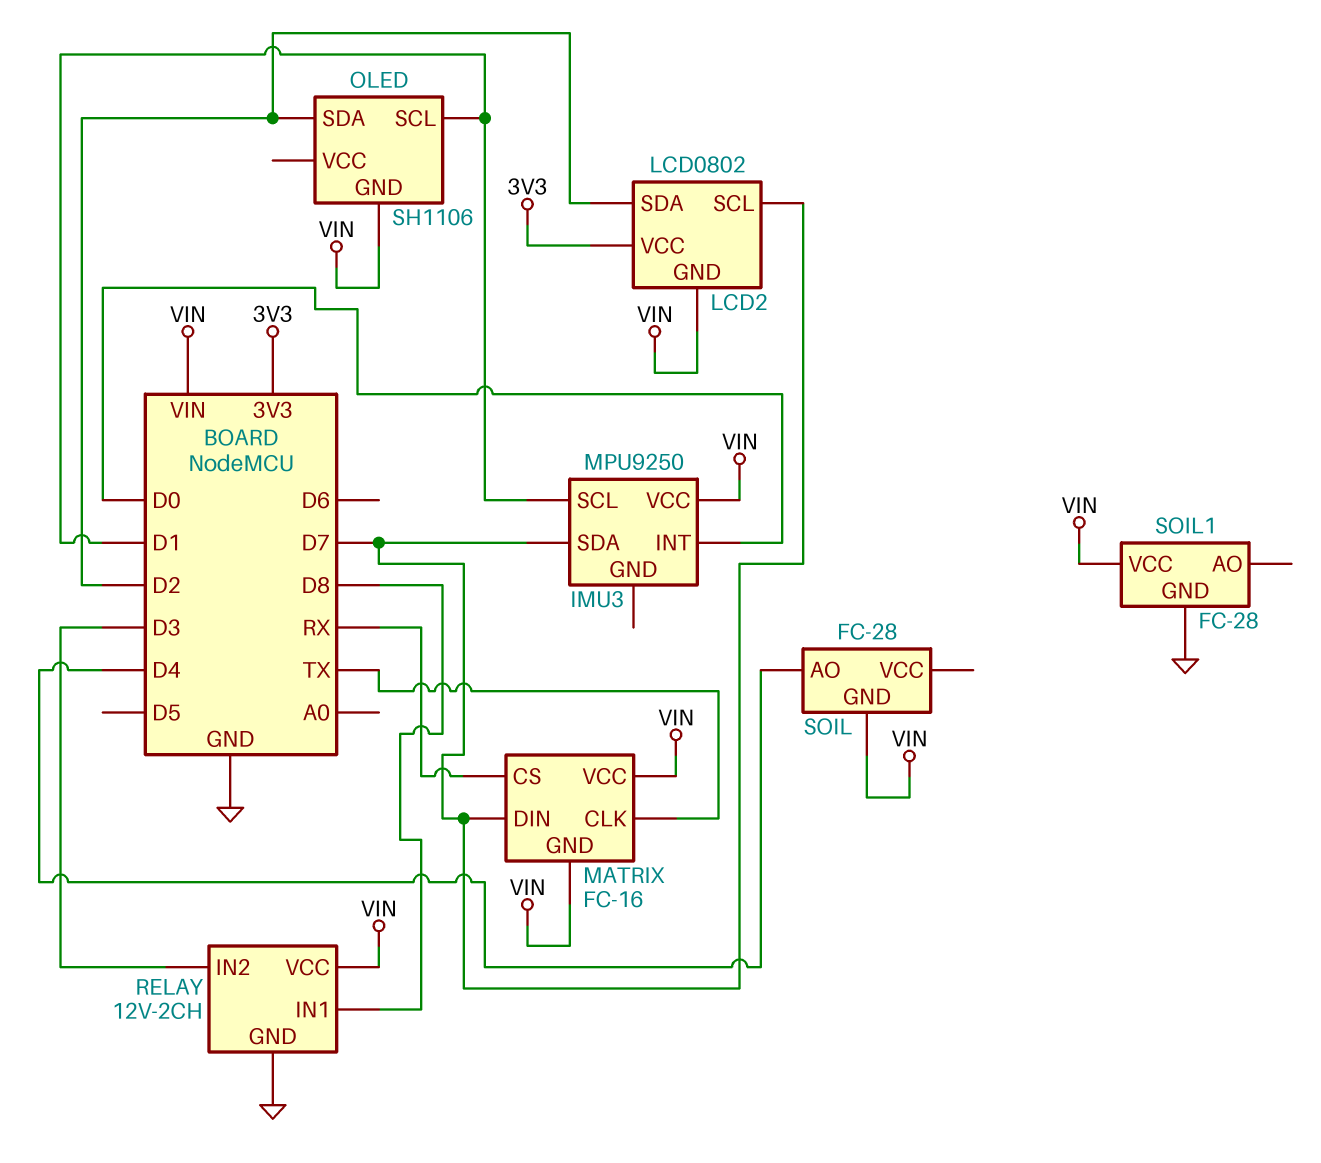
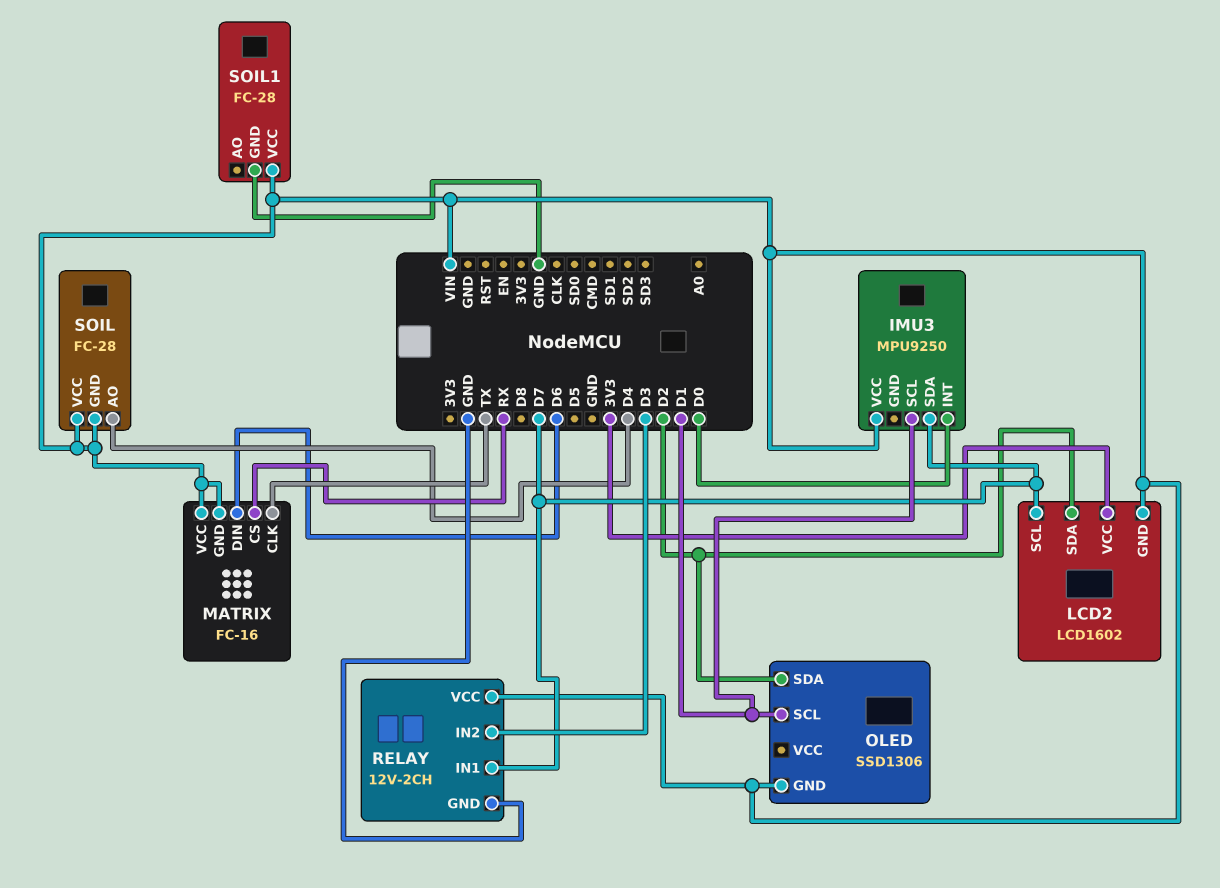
LCD2: LCD0802 -> LCD1602
MATRIX pin DIN: D7 -> D6
OLED: SH1106 -> SSD1306
RELAY pin IN1: D8 -> D7
SOIL pin VCC: none -> VIN

